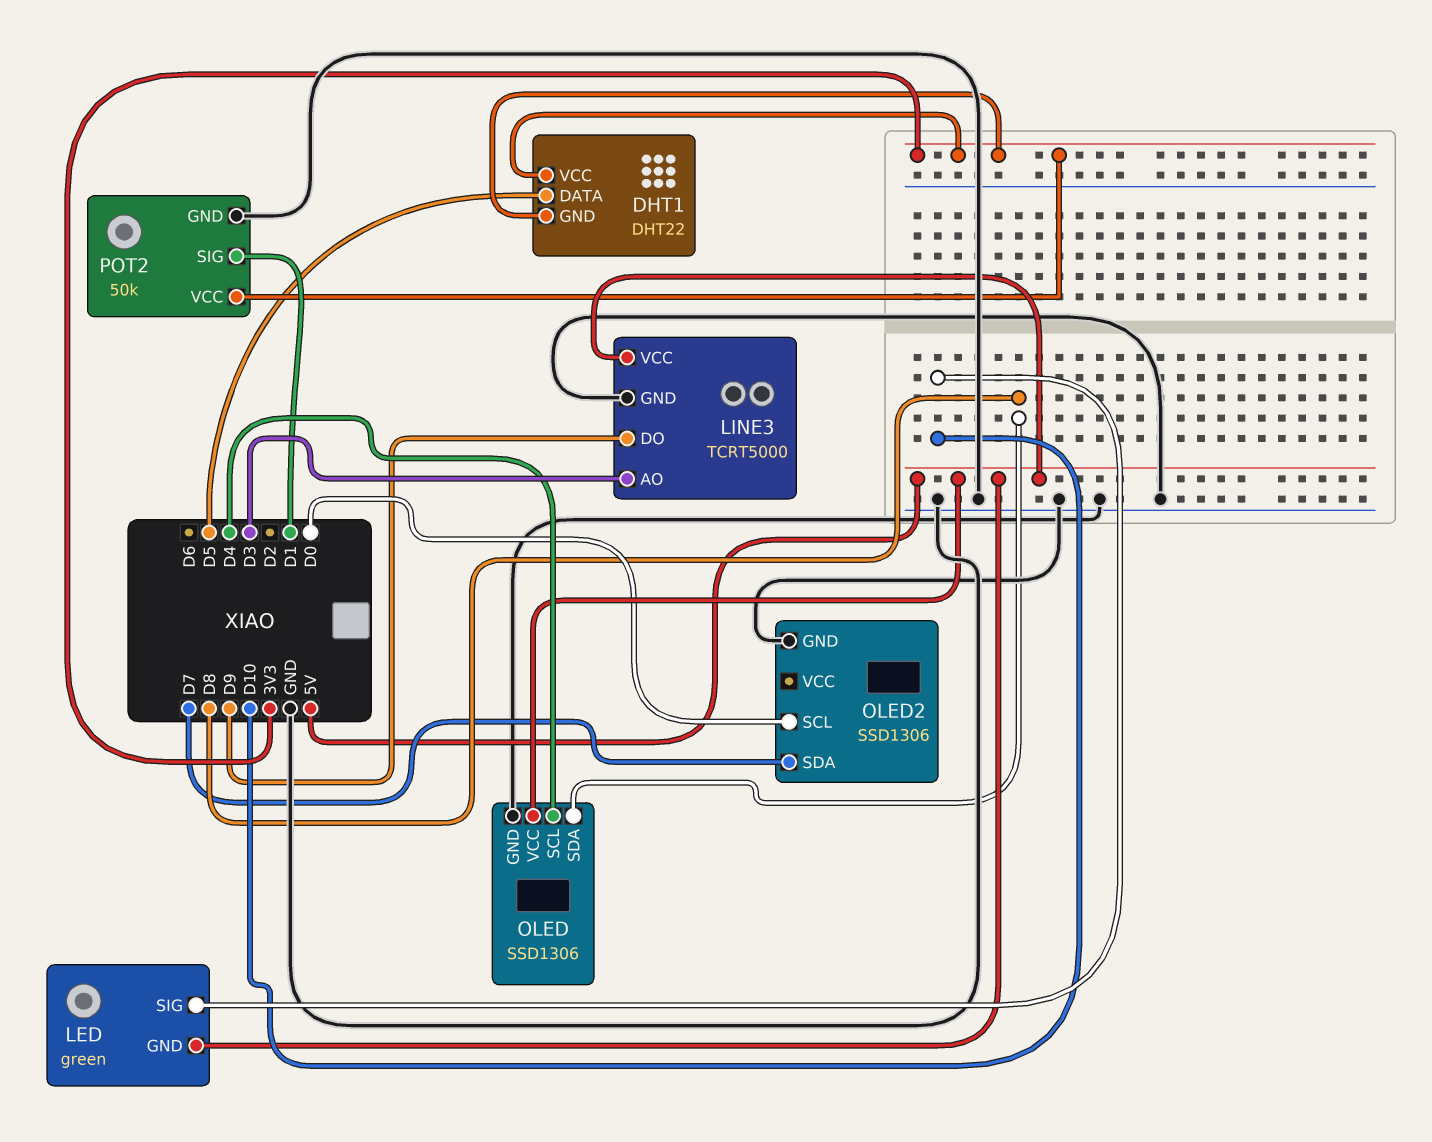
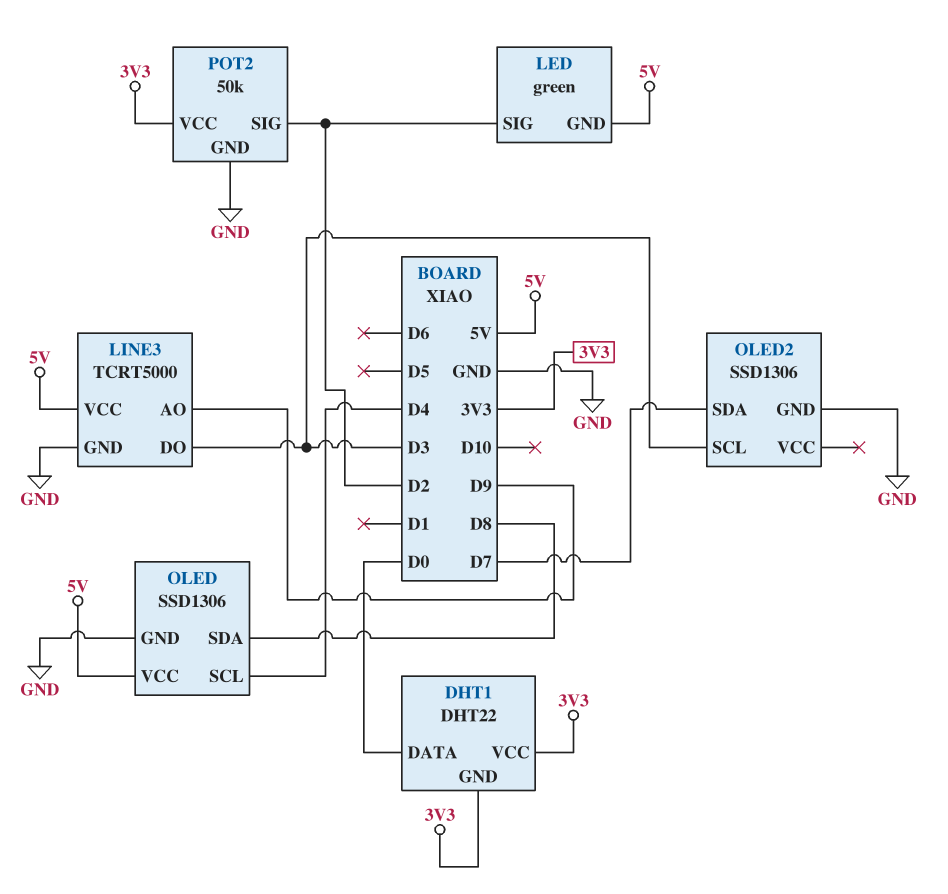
DHT1 pin DATA: D5 -> D0
LED pin SIG: D10 -> D2
LINE3 pin AO: D3 -> D9
LINE3 pin DO: D9 -> D3
OLED2 pin SCL: D0 -> D3
POT2 pin SIG: D1 -> D2

